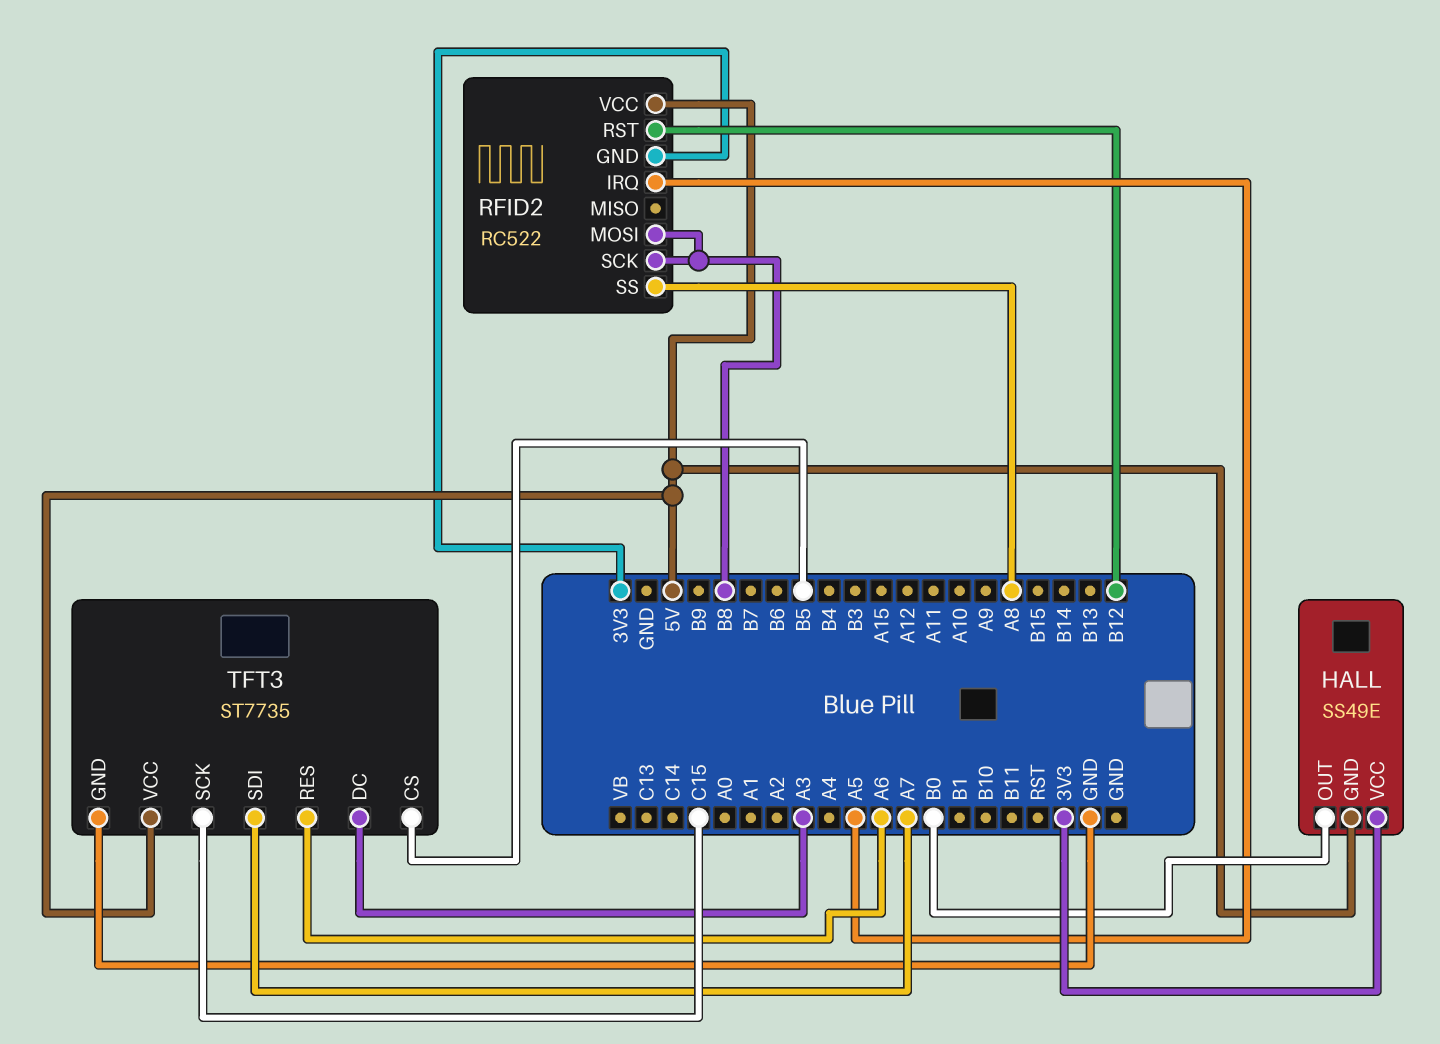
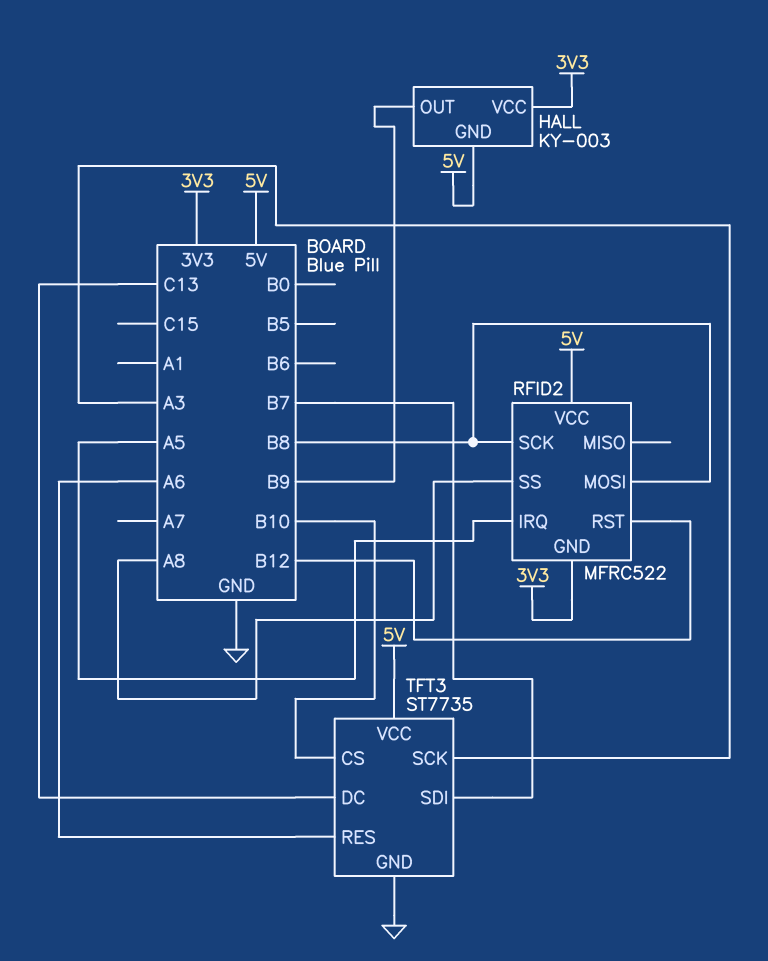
HALL: SS49E -> KY-003
HALL pin OUT: B0 -> B9
RFID2: RC522 -> MFRC522
TFT3 pin CS: B5 -> B10
TFT3 pin DC: A3 -> C13
TFT3 pin SCK: C15 -> A3
TFT3 pin SDI: A7 -> B7

